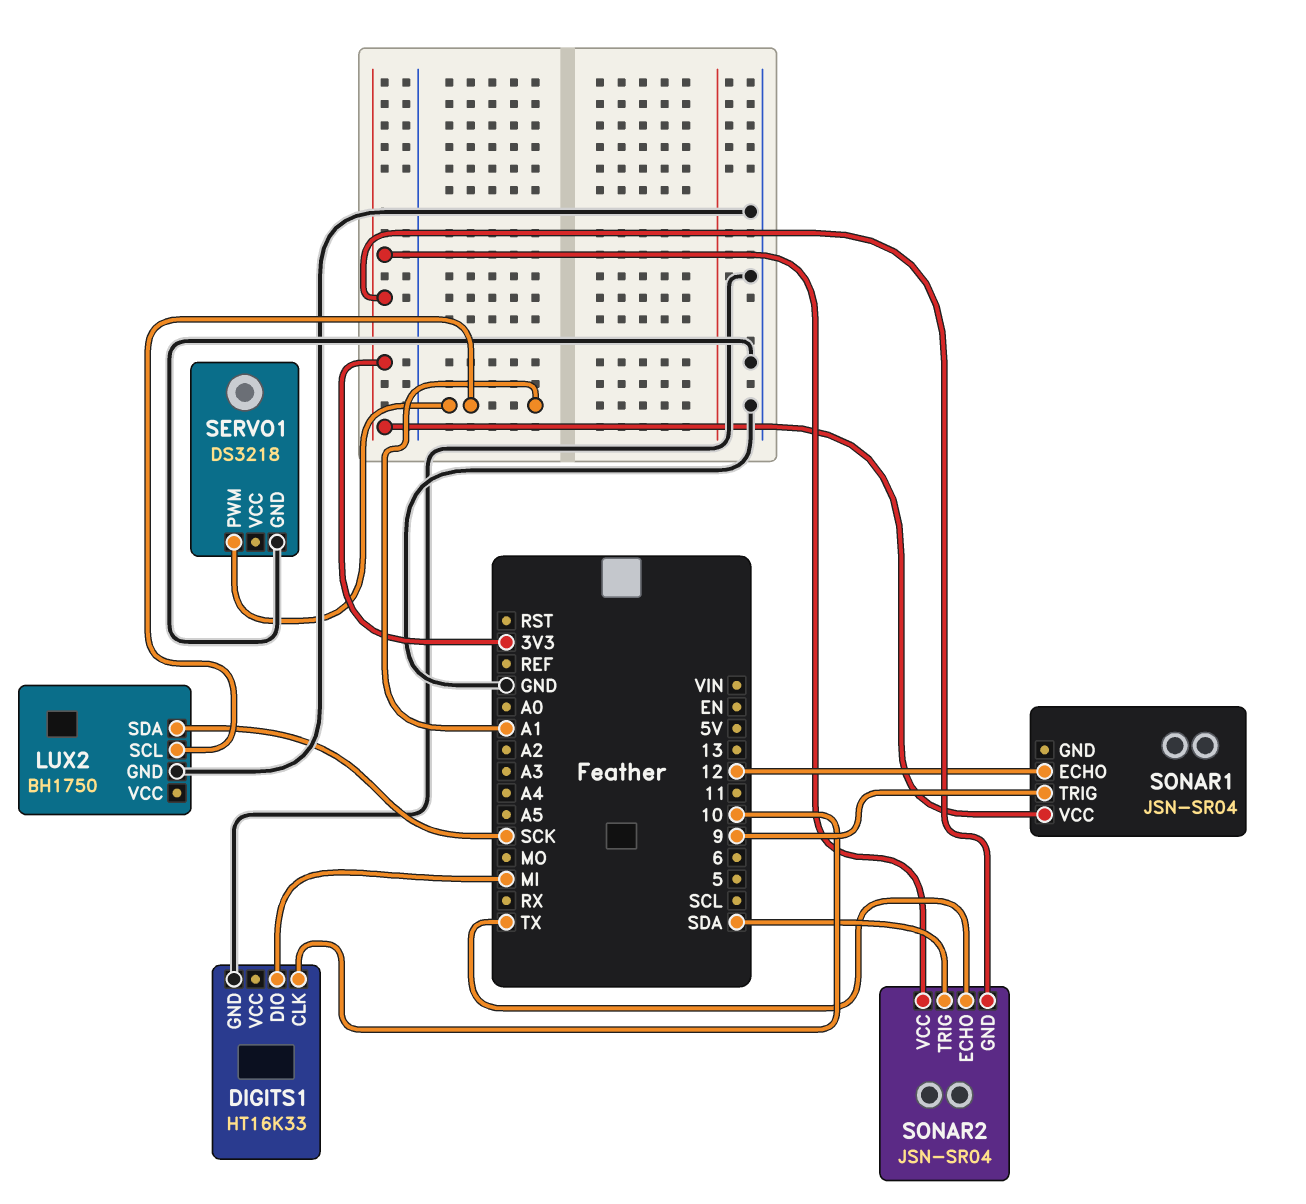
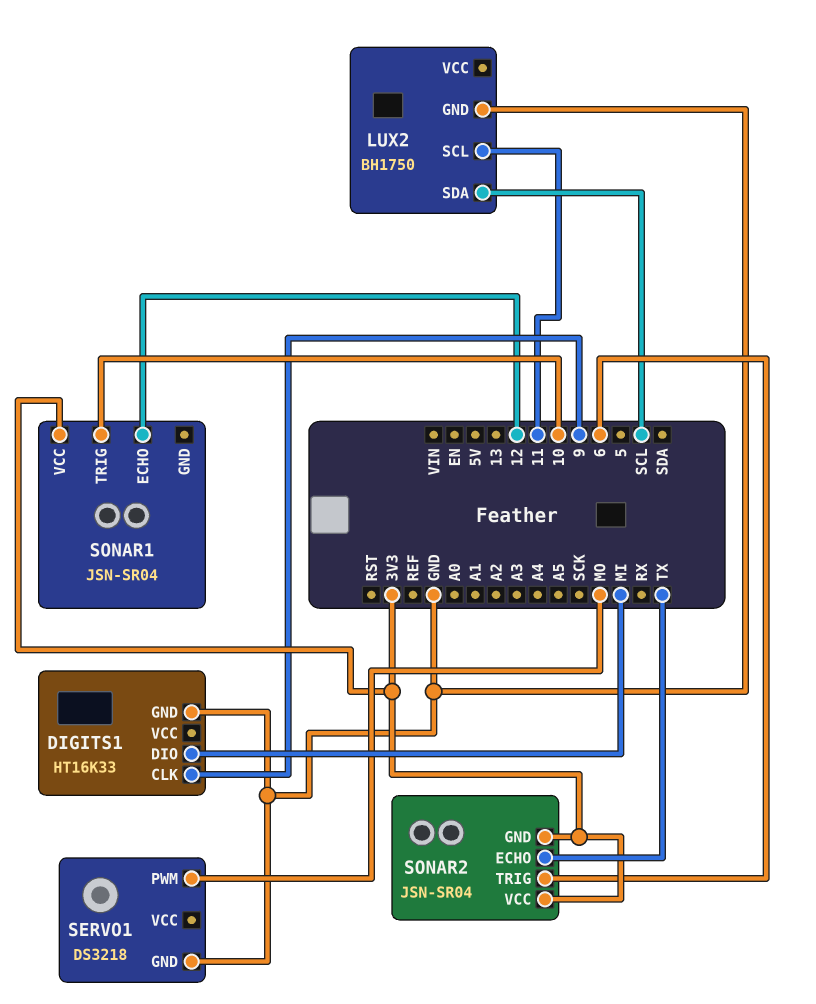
DIGITS1 pin CLK: 10 -> 9
LUX2 pin SCL: A1 -> 11
LUX2 pin SDA: SCK -> SCL
SERVO1 pin PWM: A1 -> MO
SONAR1 pin TRIG: 9 -> 10
SONAR2 pin TRIG: SDA -> 6

